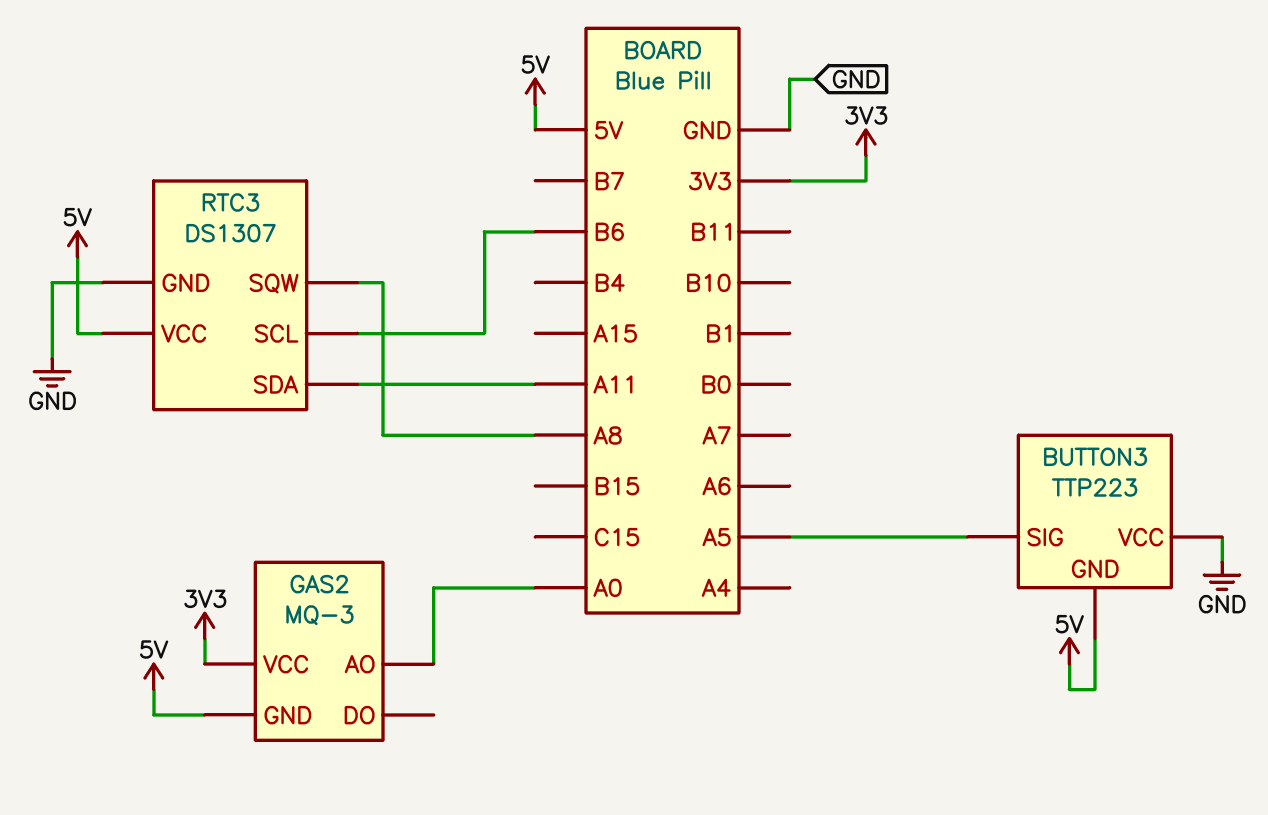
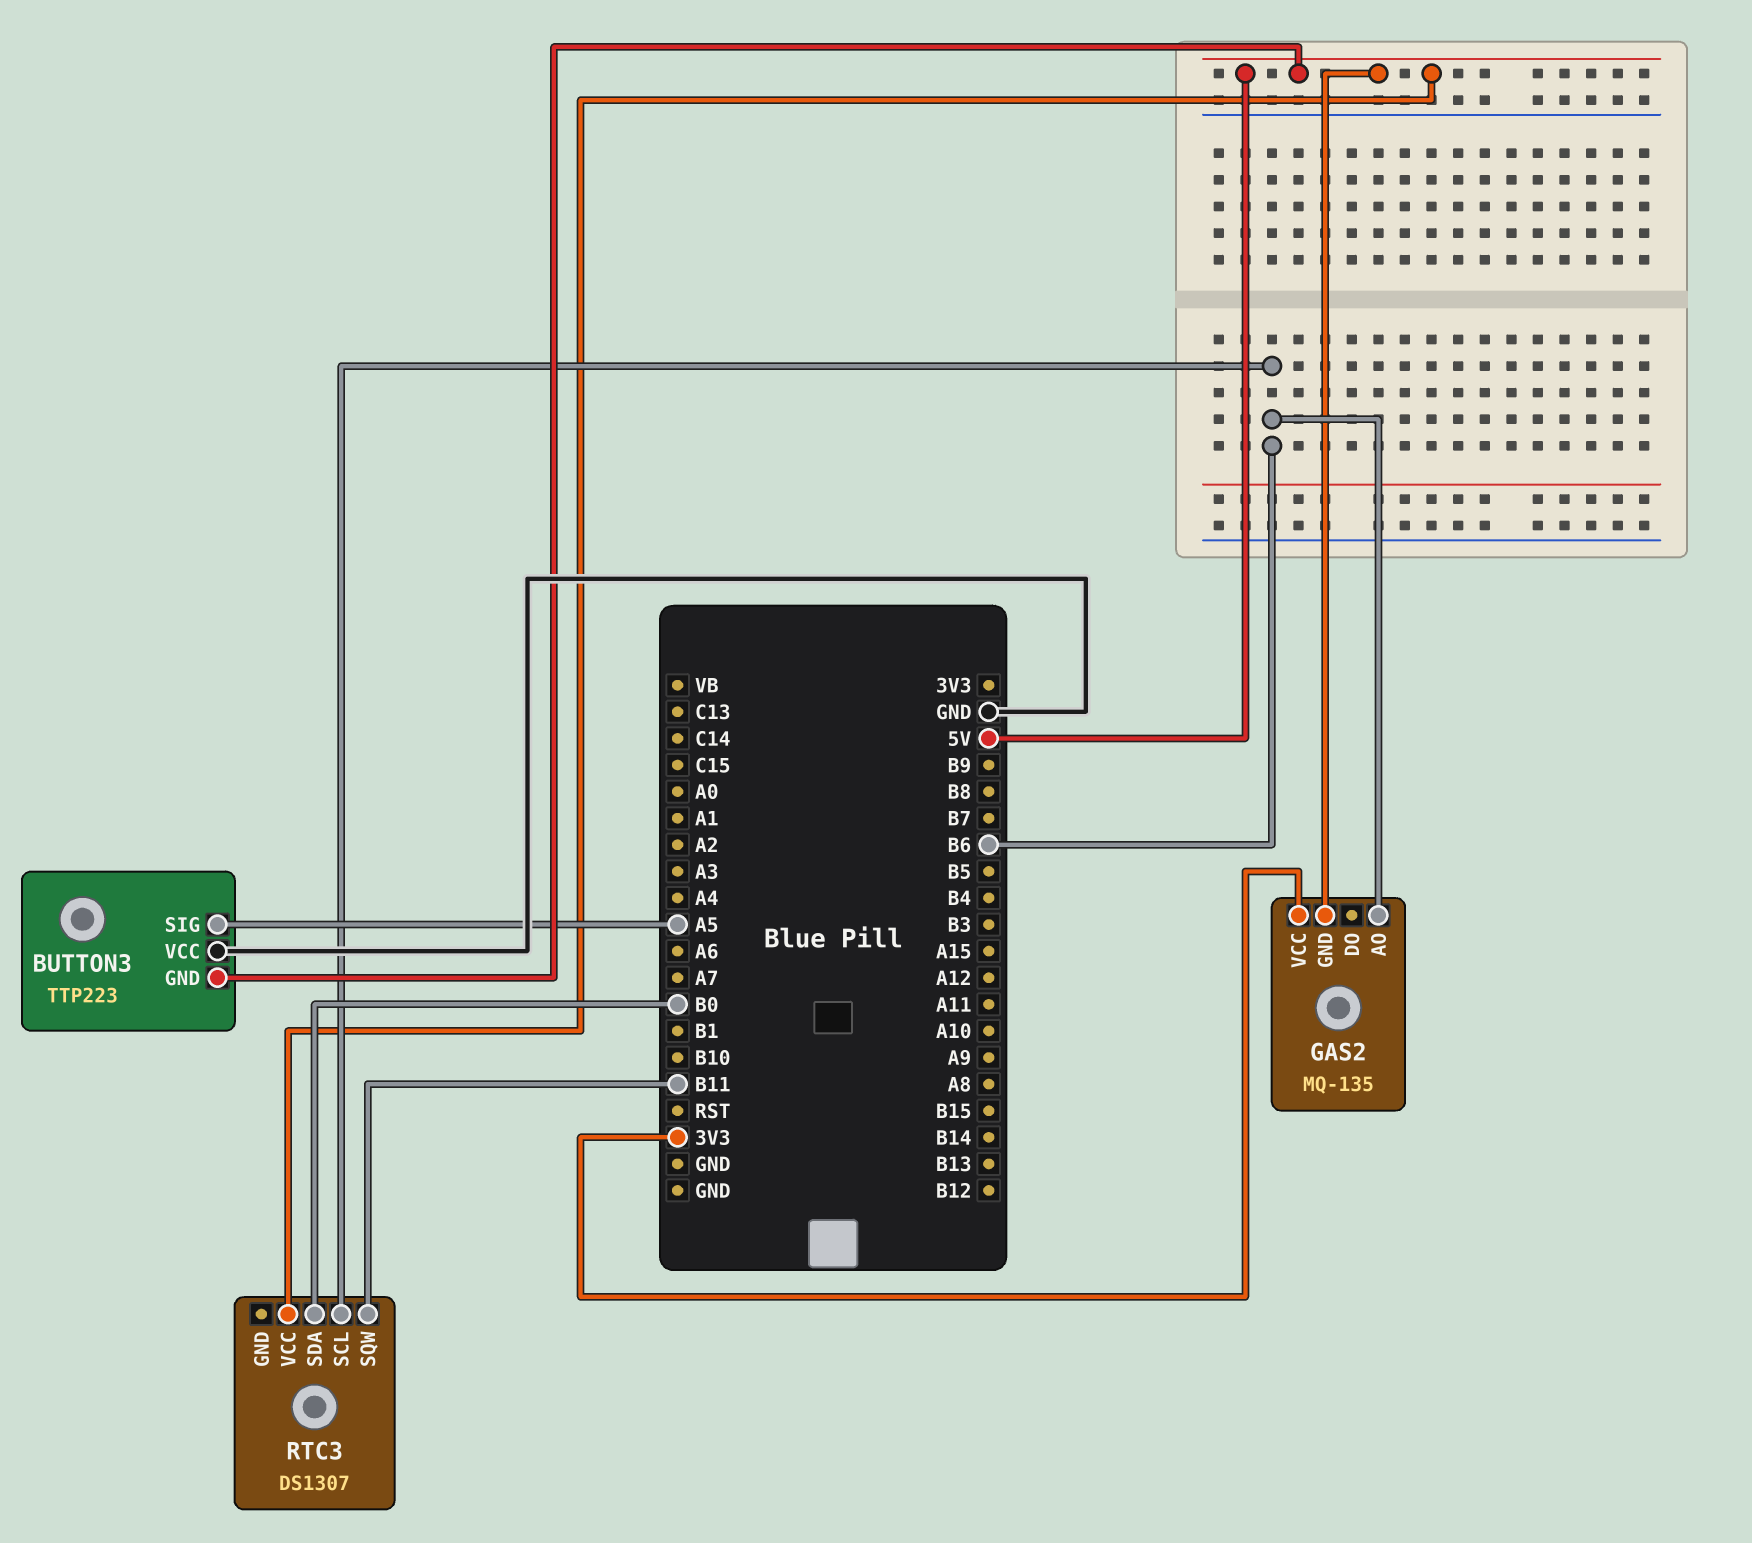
GAS2: MQ-3 -> MQ-135
GAS2 pin AO: A0 -> B6
RTC3 pin GND: GND -> none
RTC3 pin SDA: A11 -> B0
RTC3 pin SQW: A8 -> B11

